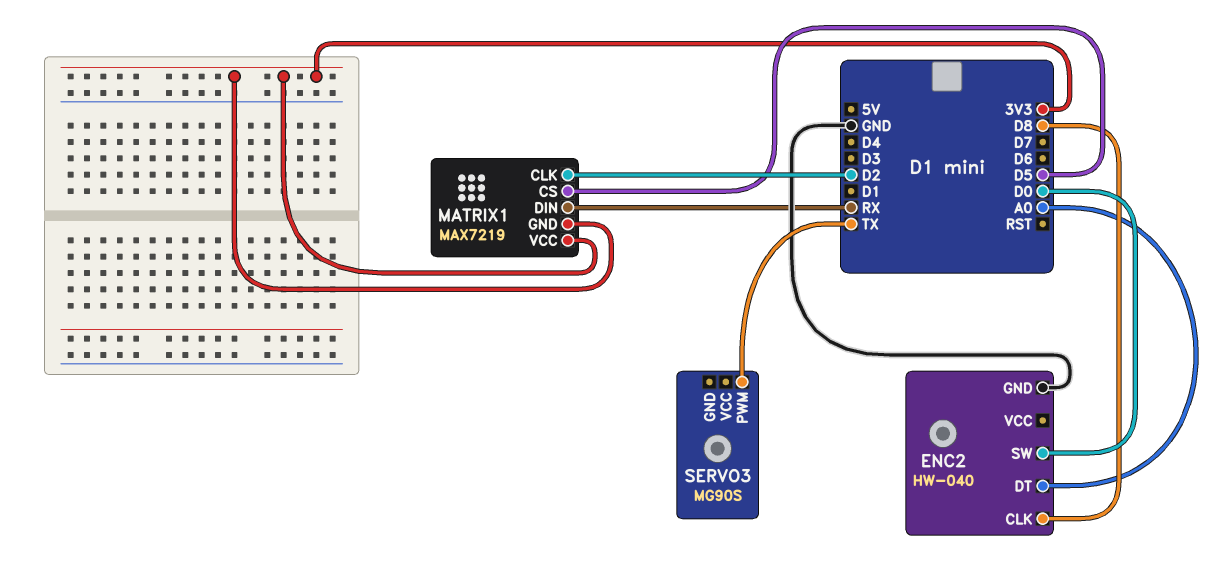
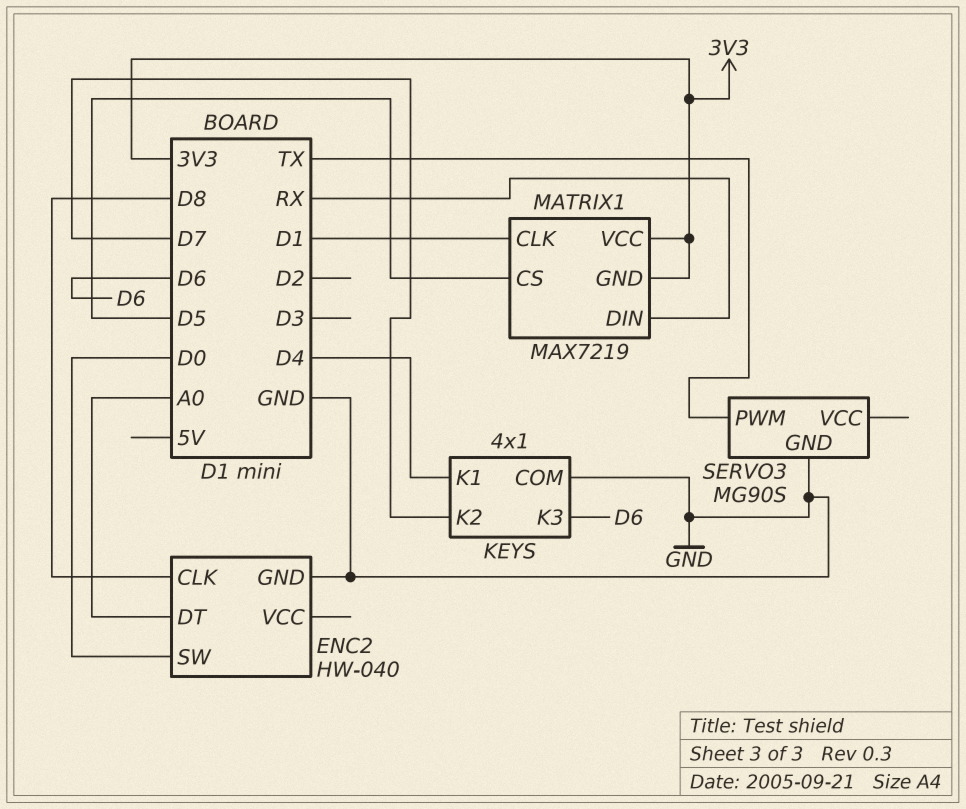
KEYS: none -> 4x1
KEYS pin COM: none -> GND
KEYS pin K1: none -> D4
KEYS pin K2: none -> D7
KEYS pin K3: none -> D6
MATRIX1 pin CLK: D2 -> D1
SERVO3 pin GND: none -> GND

